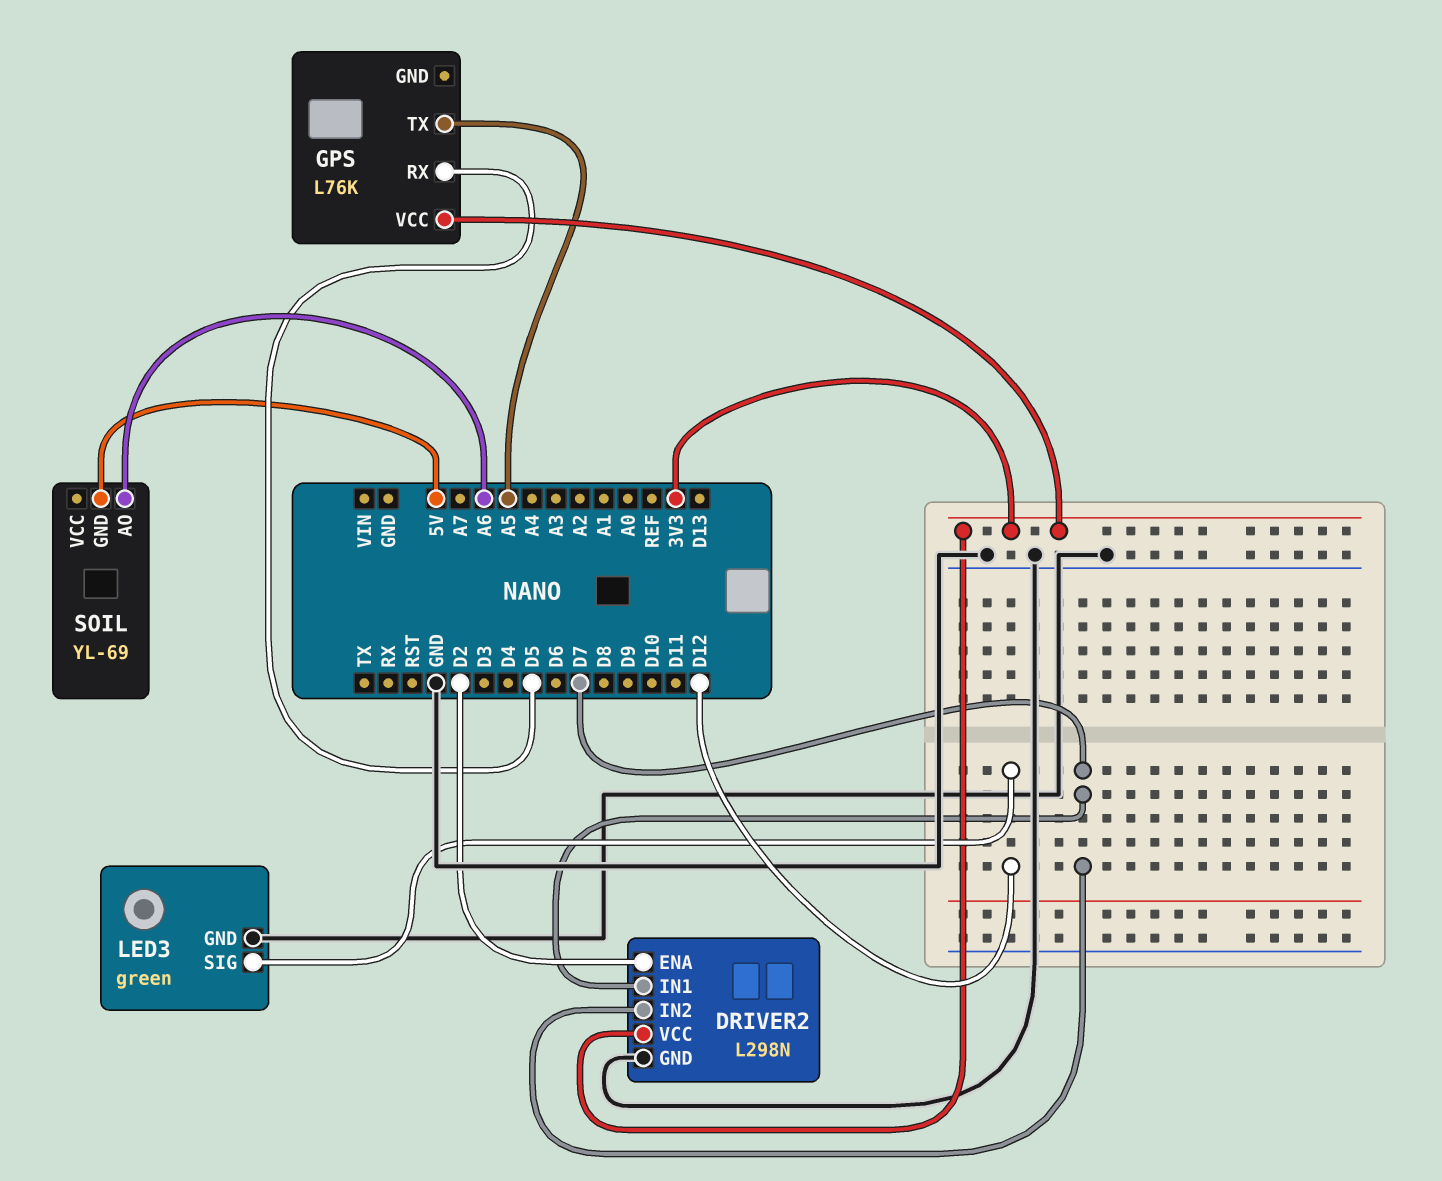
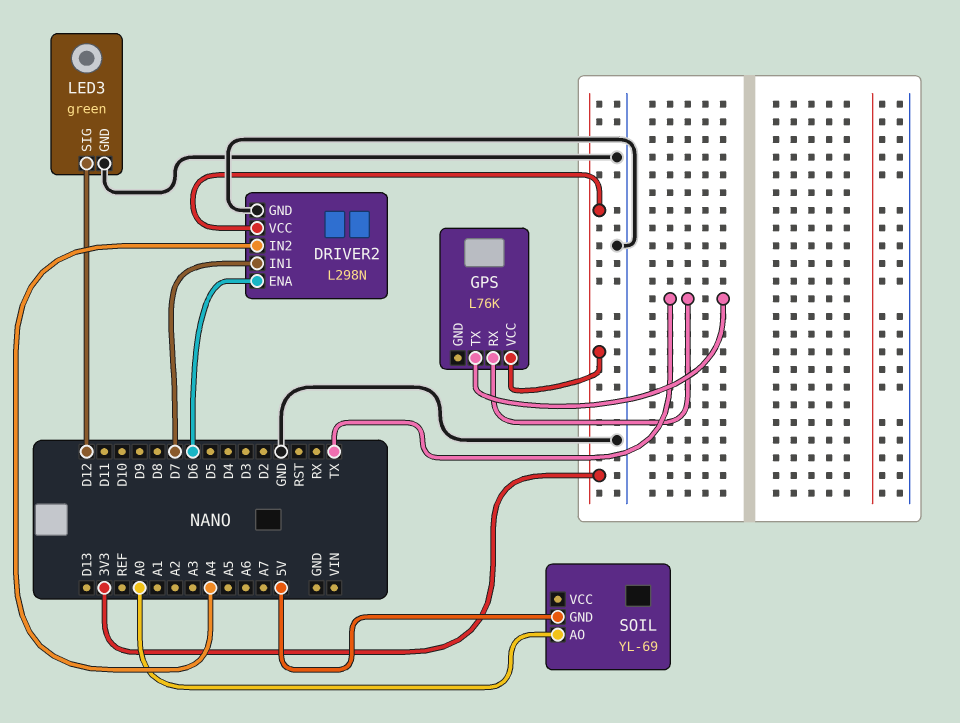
DRIVER2 pin ENA: D2 -> D6
DRIVER2 pin IN2: D7 -> A4
GPS pin RX: D5 -> TX
GPS pin TX: A5 -> TX
SOIL pin AO: A6 -> A0

